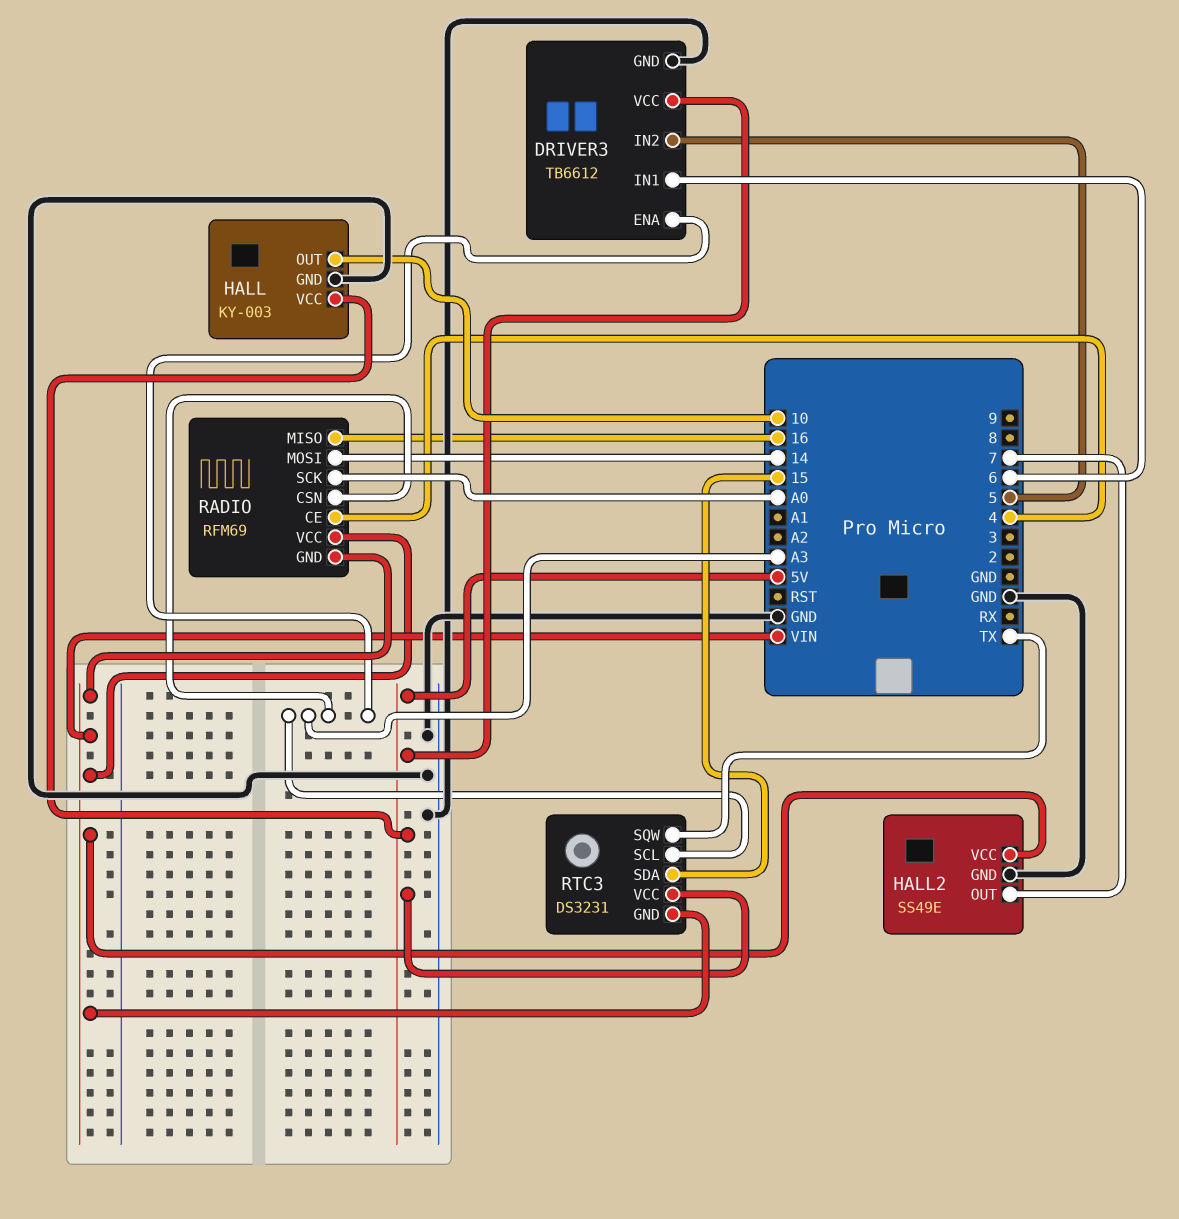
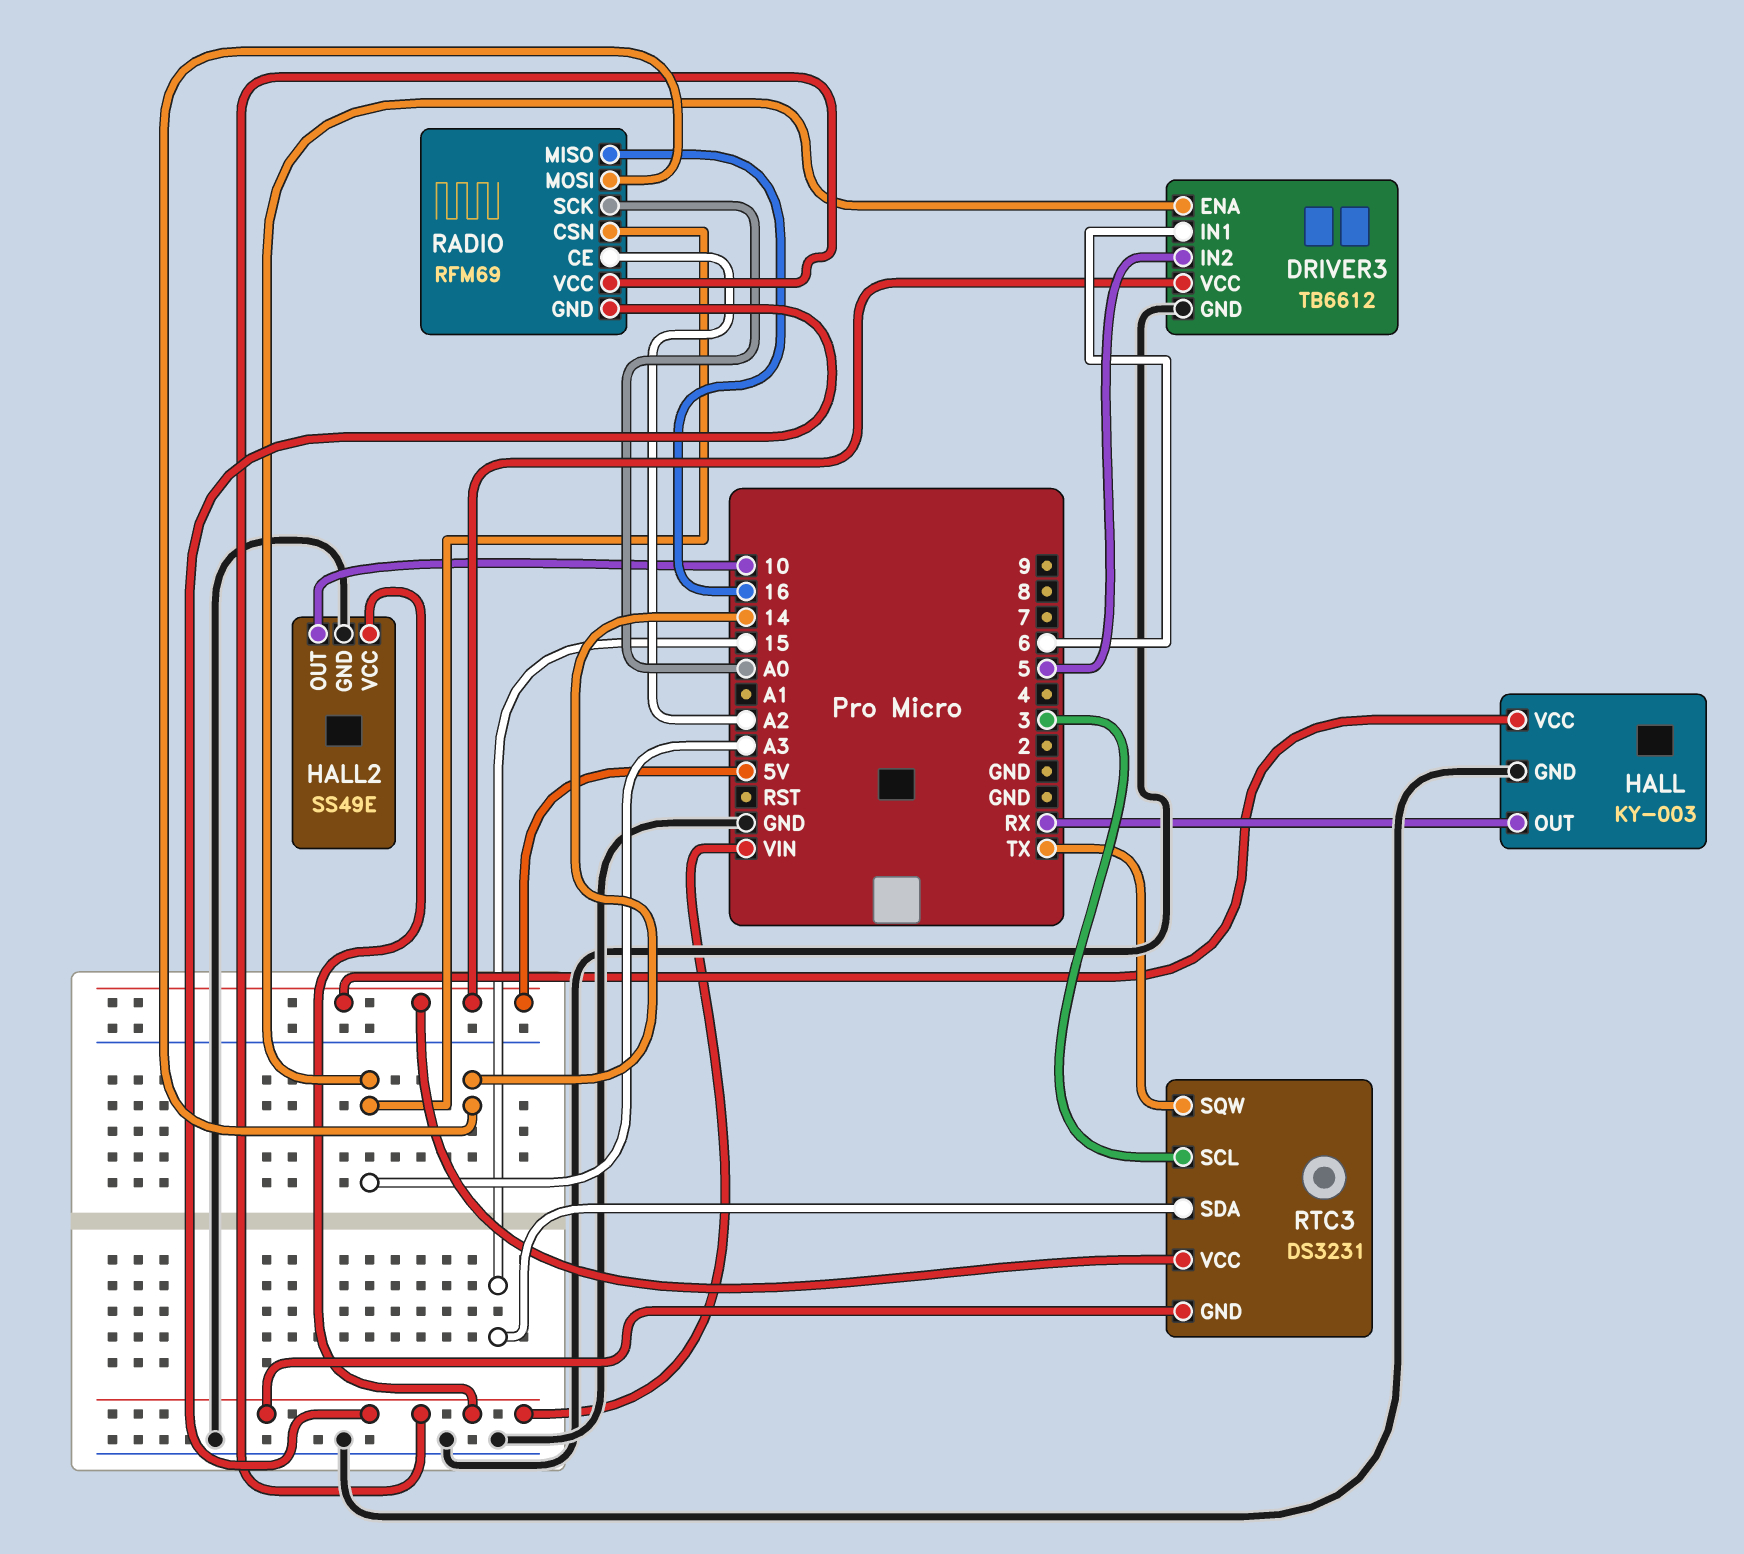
HALL pin OUT: 10 -> RX
HALL2 pin OUT: 7 -> 10
RADIO pin CE: 4 -> A2
RTC3 pin SCL: A3 -> 3

